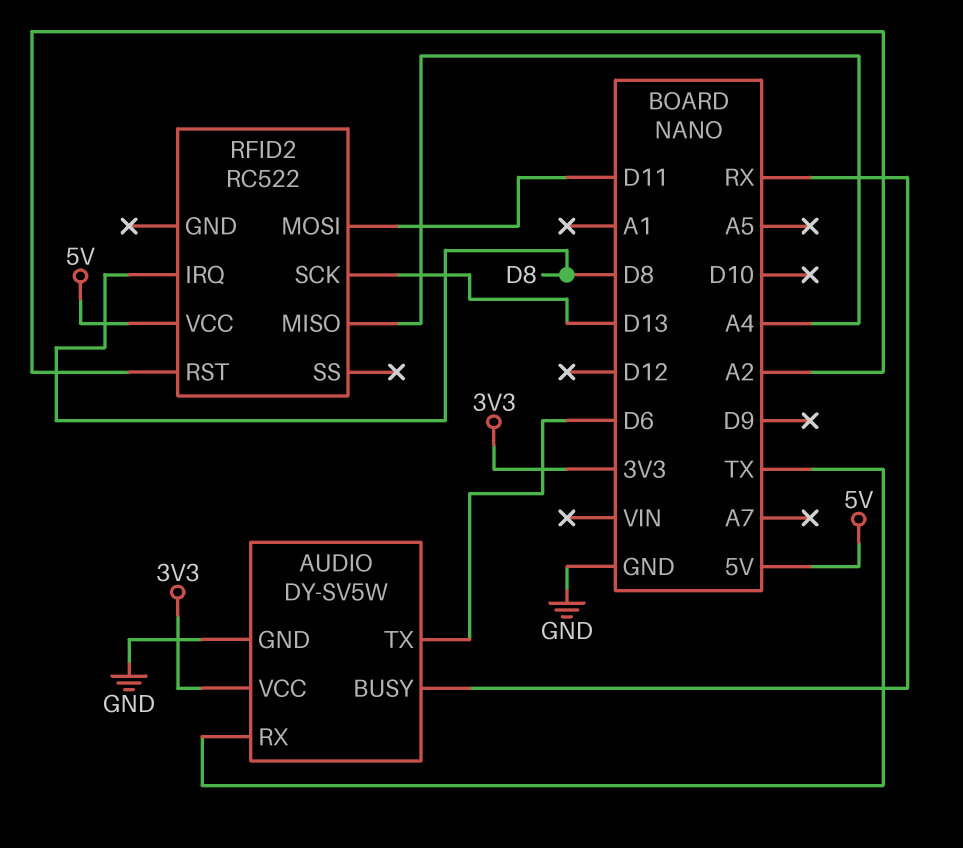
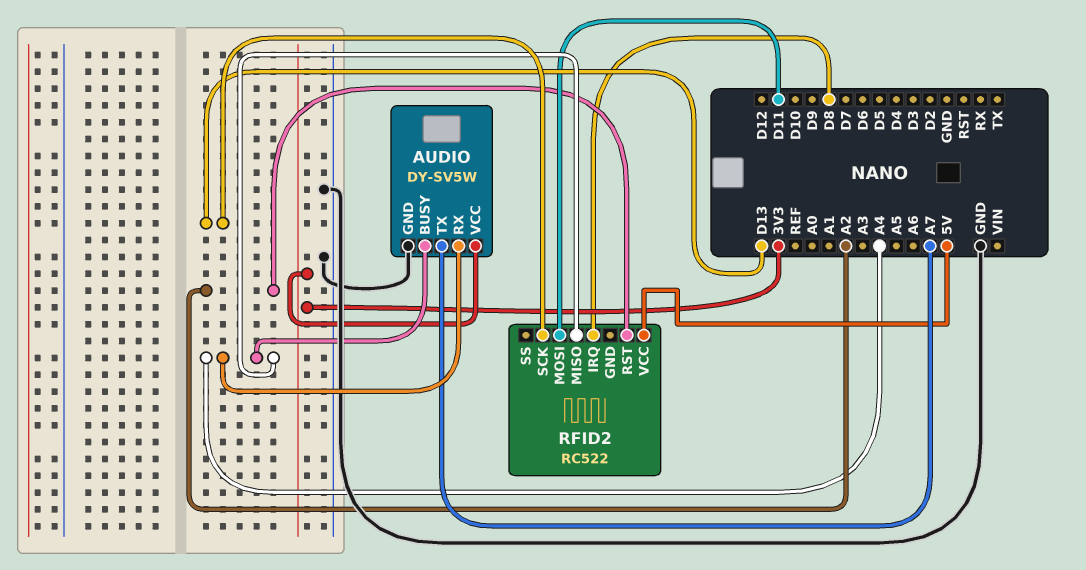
AUDIO pin BUSY: RX -> A4
AUDIO pin RX: TX -> A4
AUDIO pin TX: D6 -> A7

